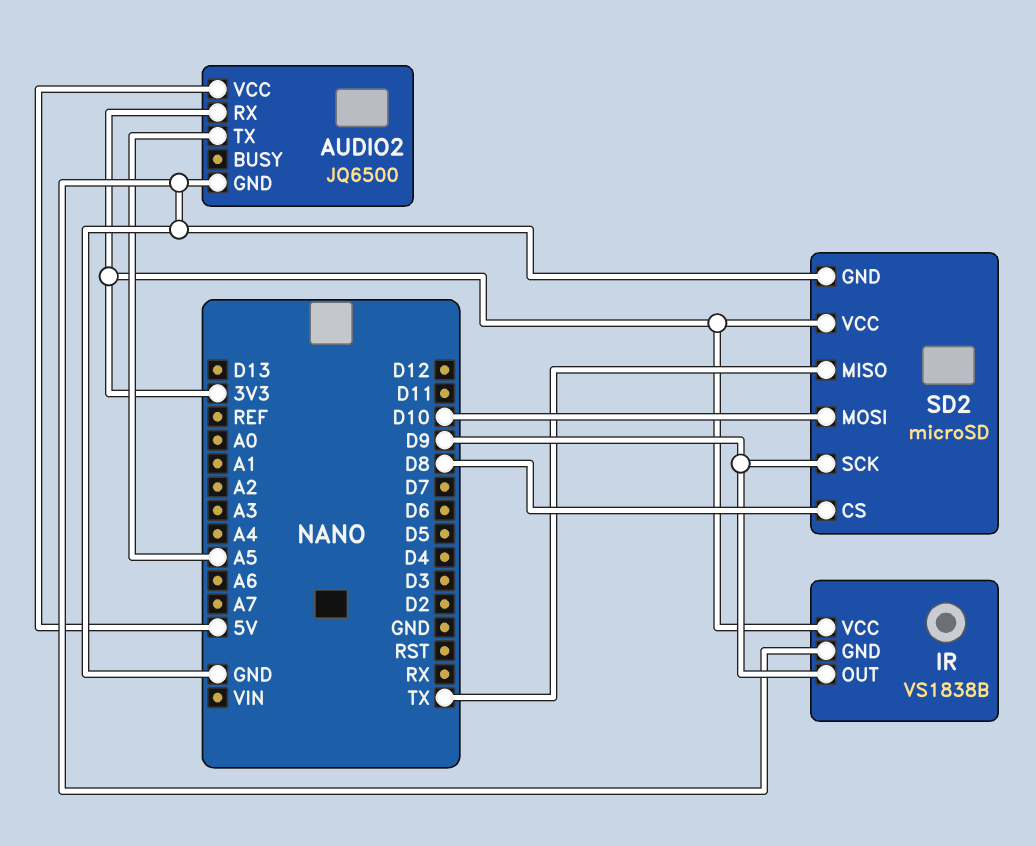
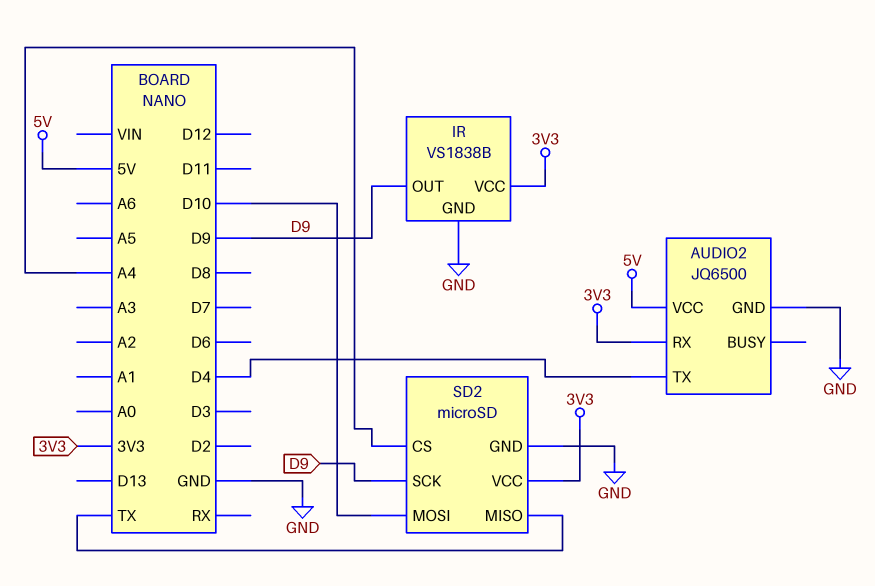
AUDIO2 pin TX: A5 -> D4
SD2 pin CS: D8 -> A4

